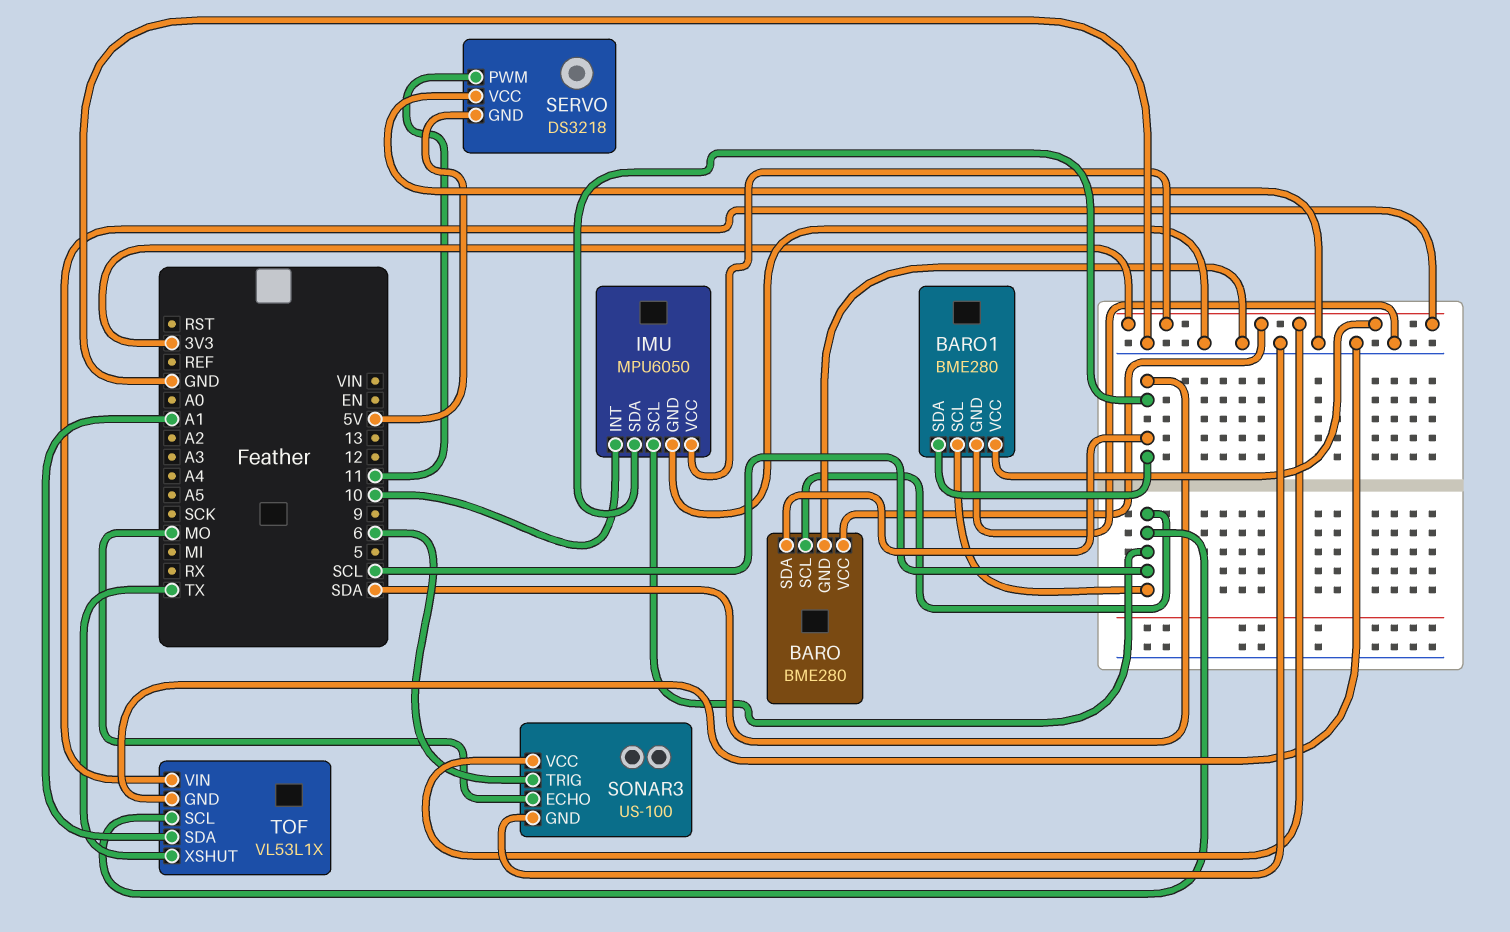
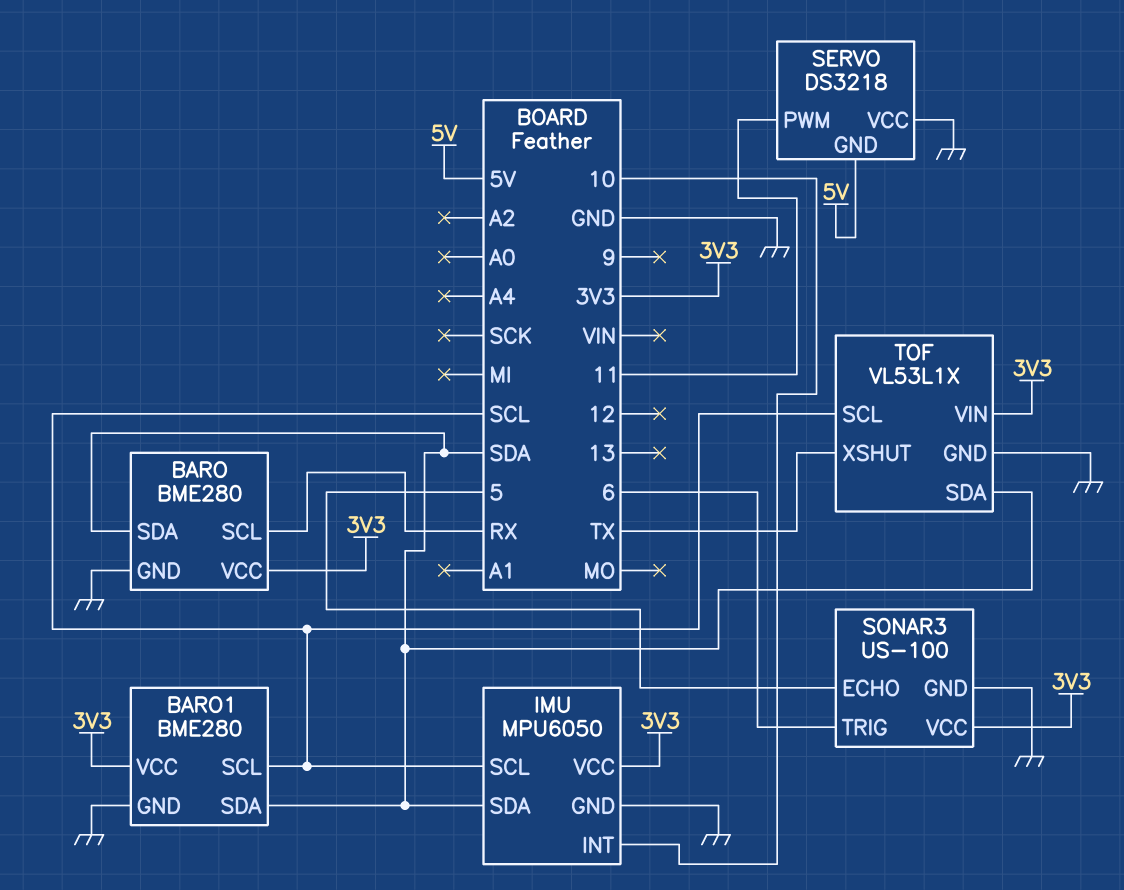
BARO pin SCL: SCL -> RX
SONAR3 pin ECHO: MO -> 5
TOF pin SDA: A1 -> SDA

